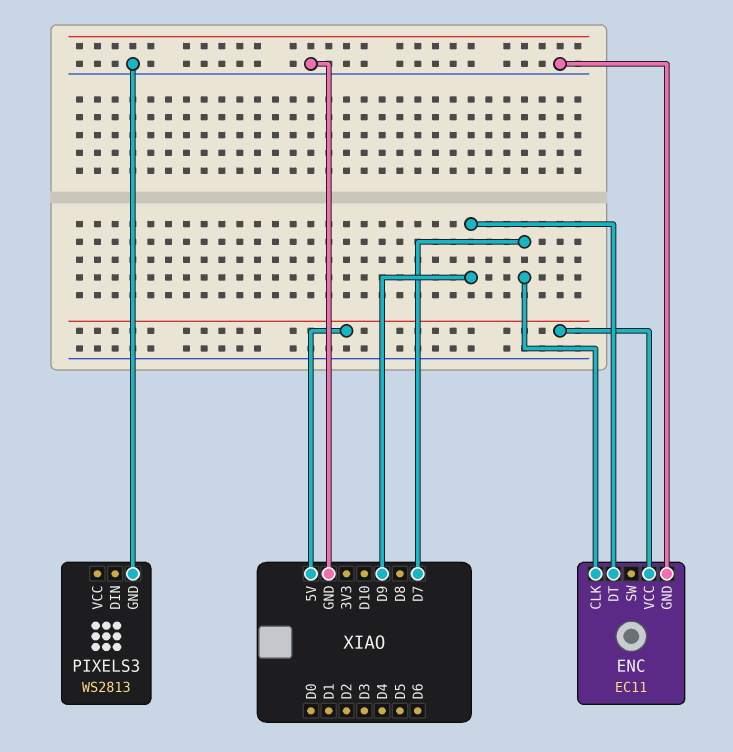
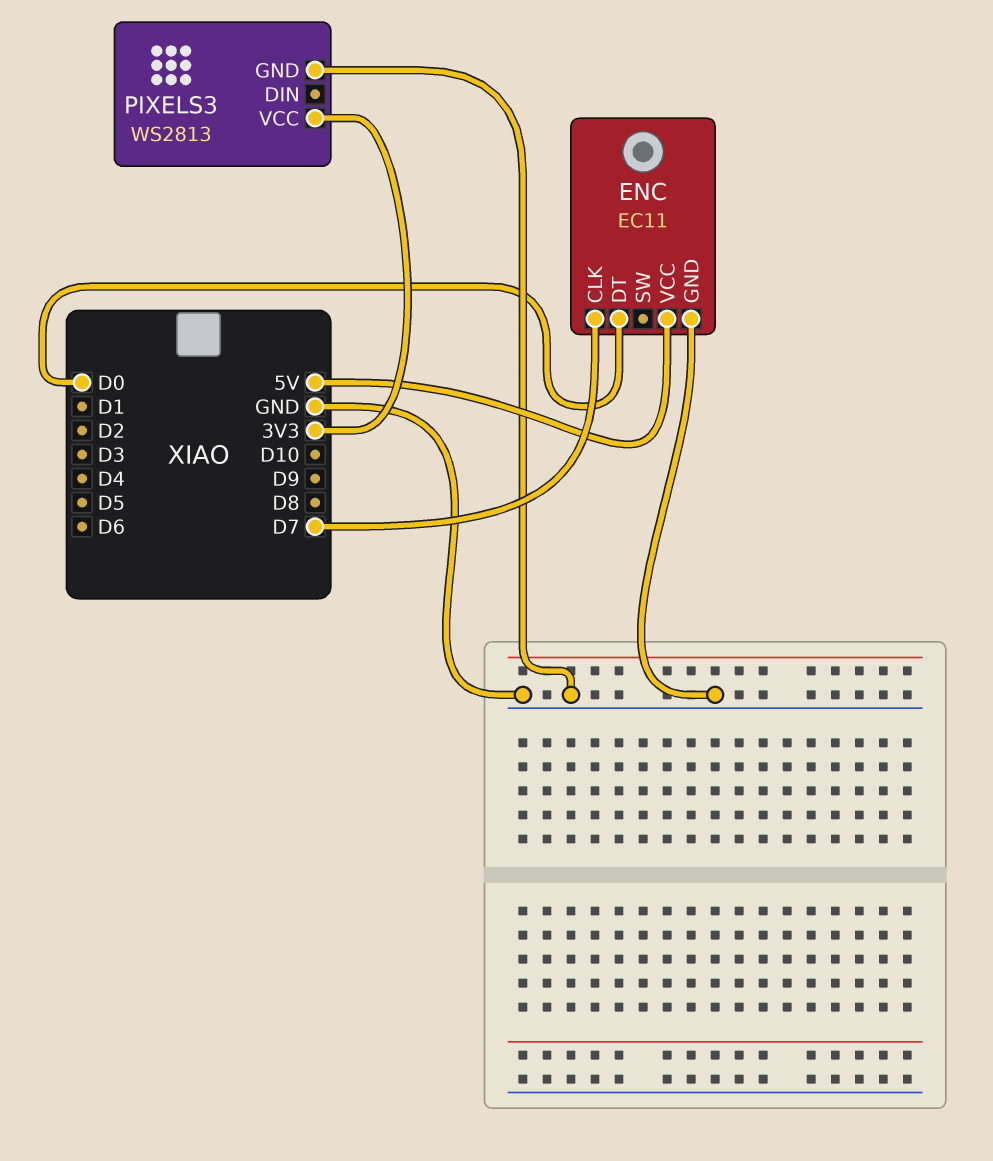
ENC pin DT: D9 -> D0
PIXELS3 pin VCC: none -> 3V3

